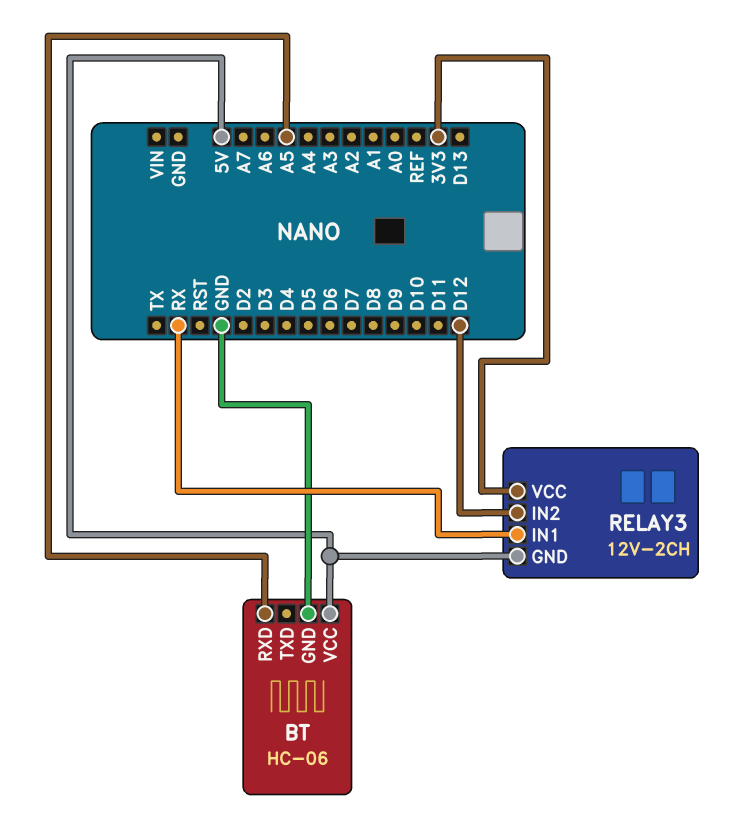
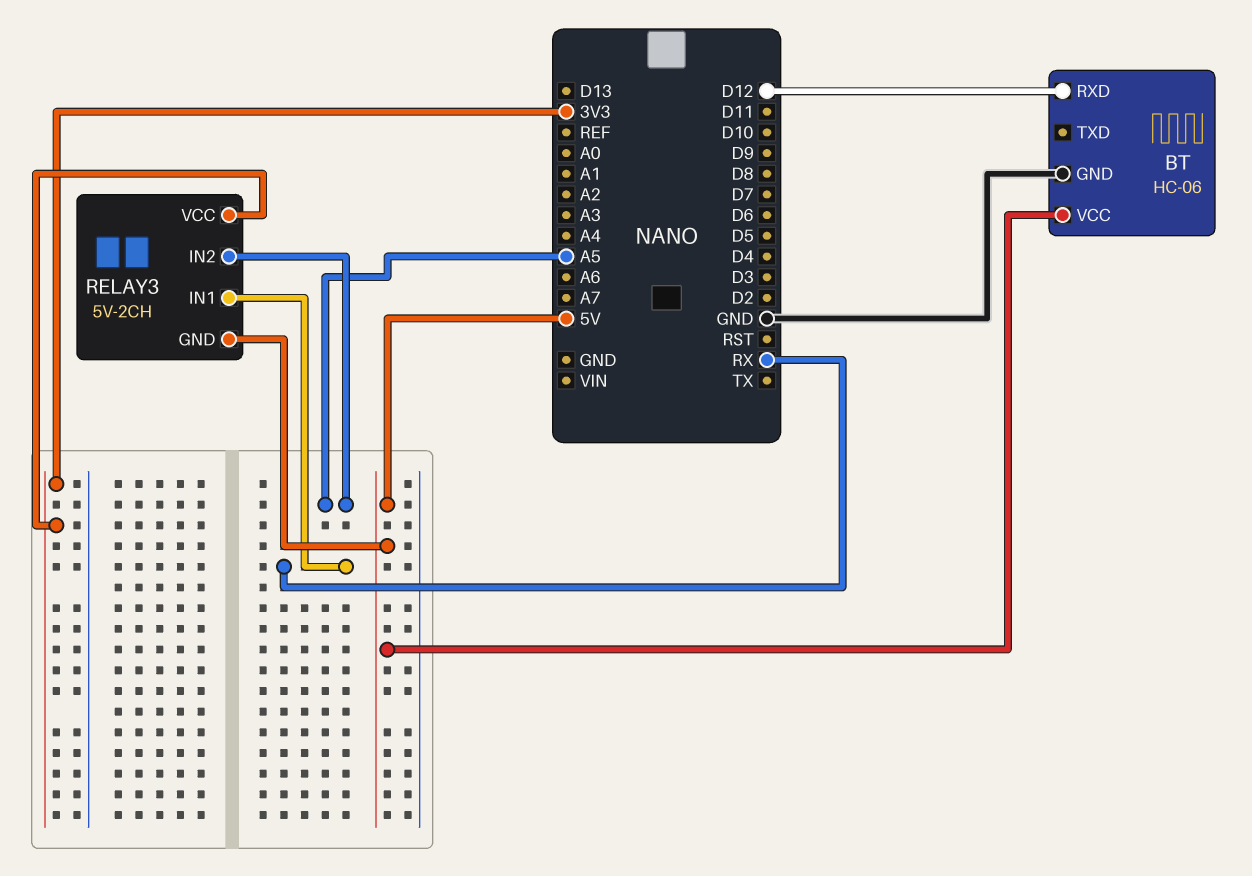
BT pin RXD: A5 -> D12
RELAY3: 12V-2CH -> 5V-2CH
RELAY3 pin IN2: D12 -> A5

